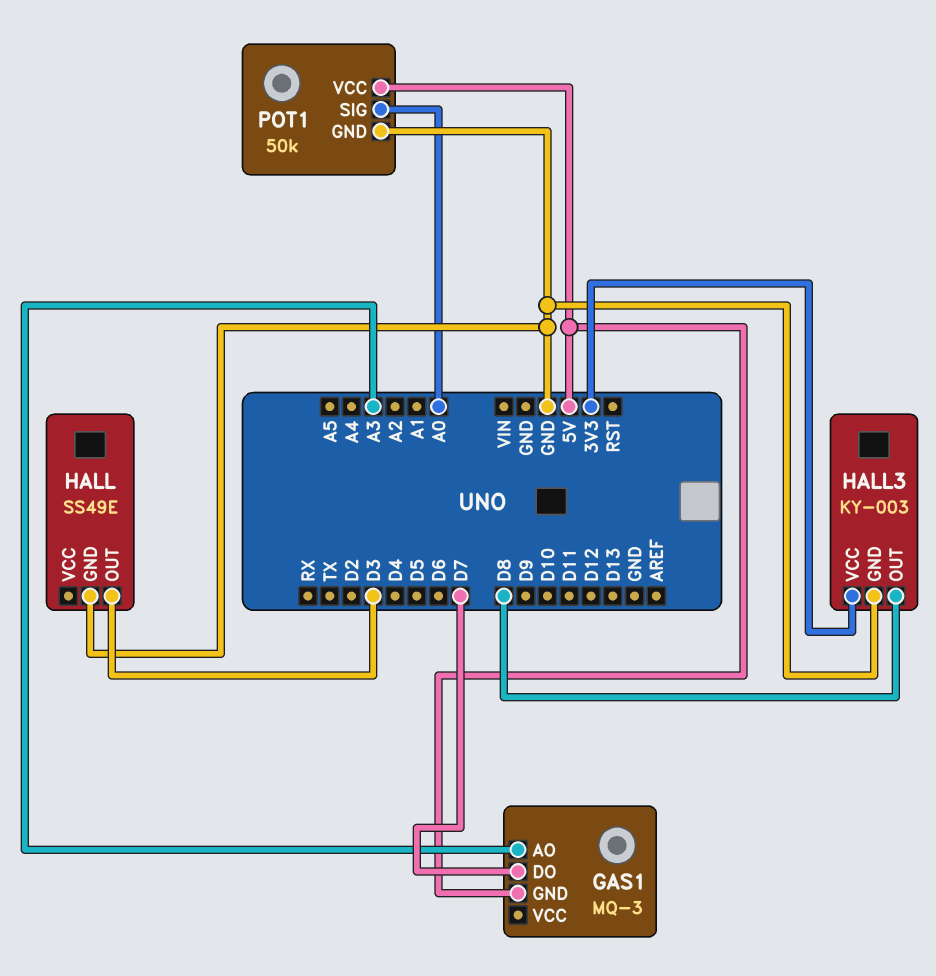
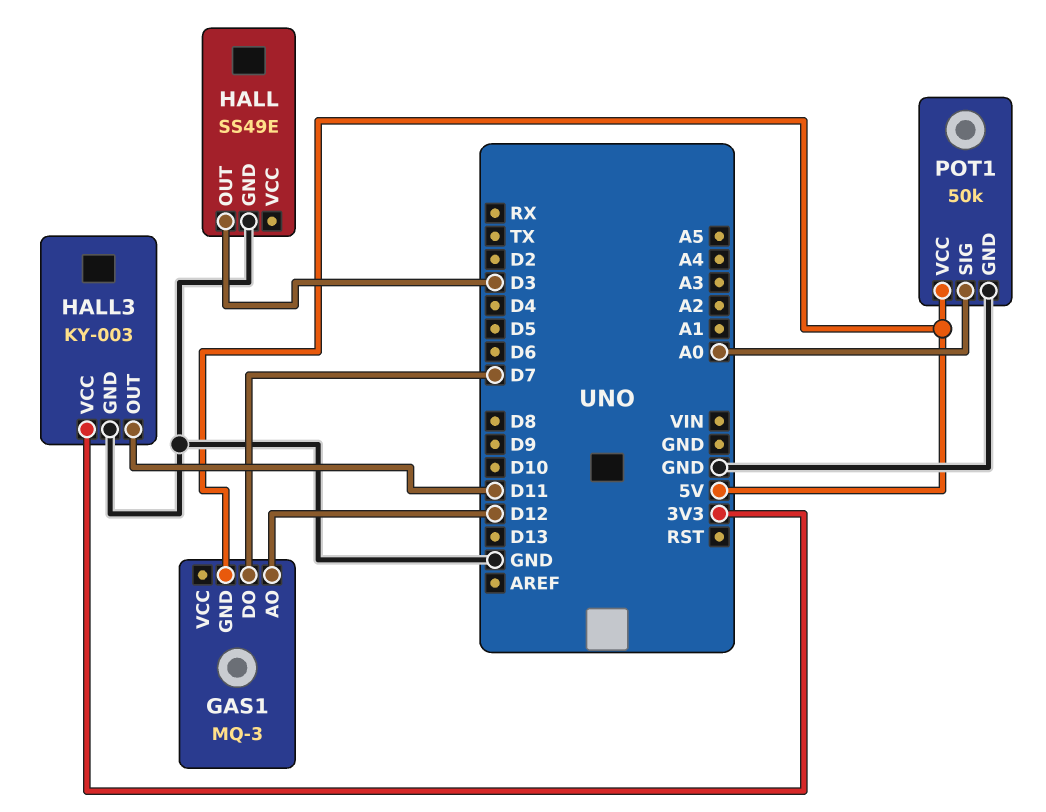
GAS1 pin AO: A3 -> D12
HALL3 pin OUT: D8 -> D11

